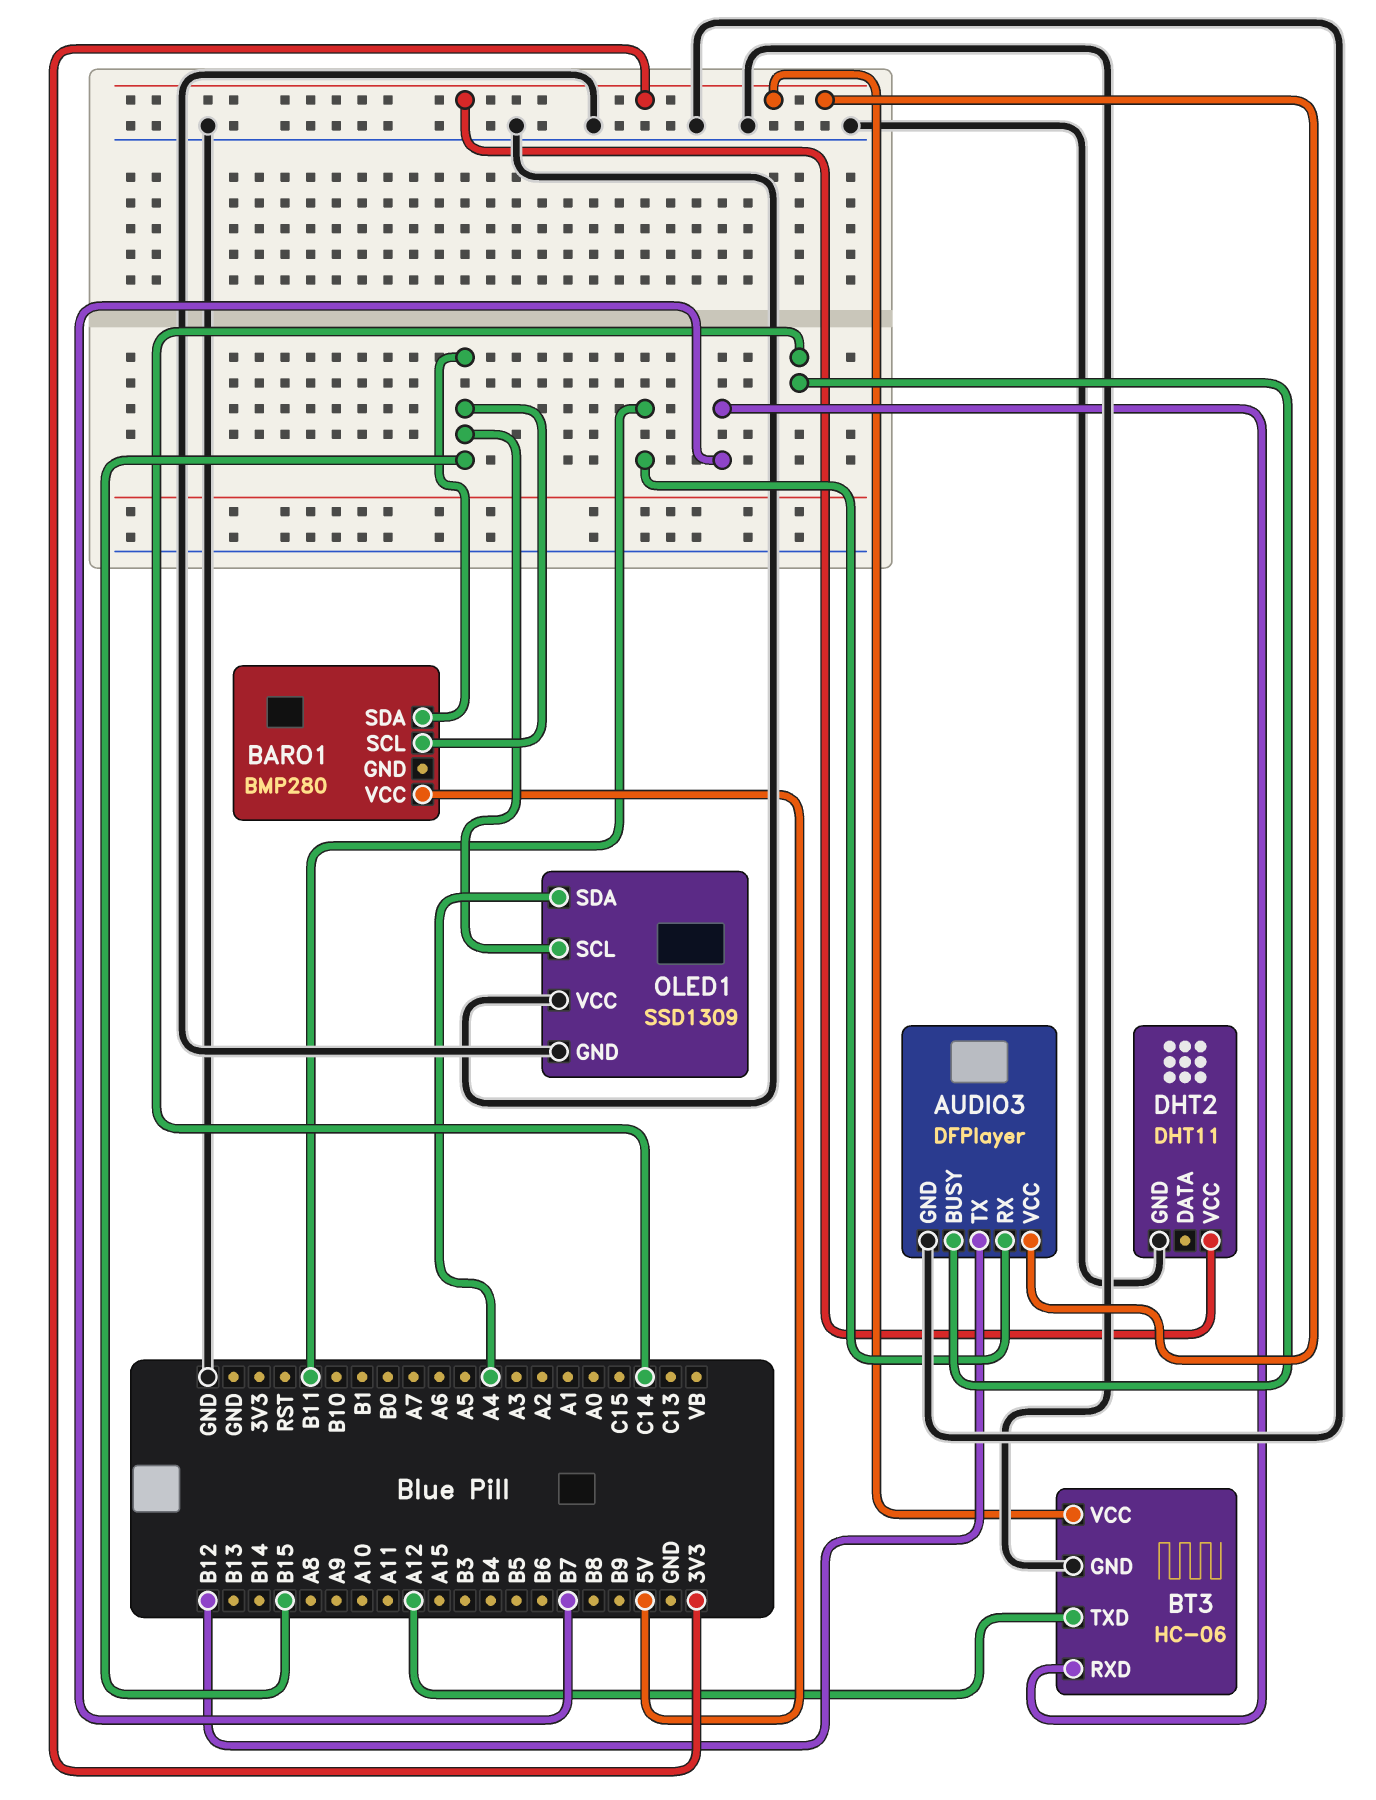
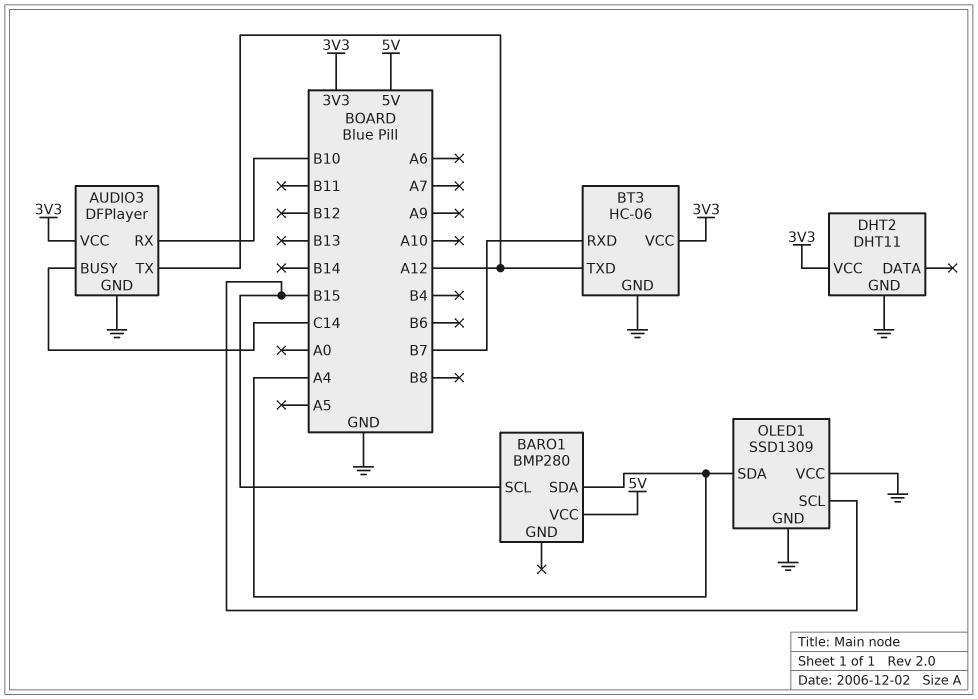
AUDIO3 pin RX: B11 -> B10
AUDIO3 pin TX: B12 -> A12
BARO1 pin SDA: B15 -> A4

